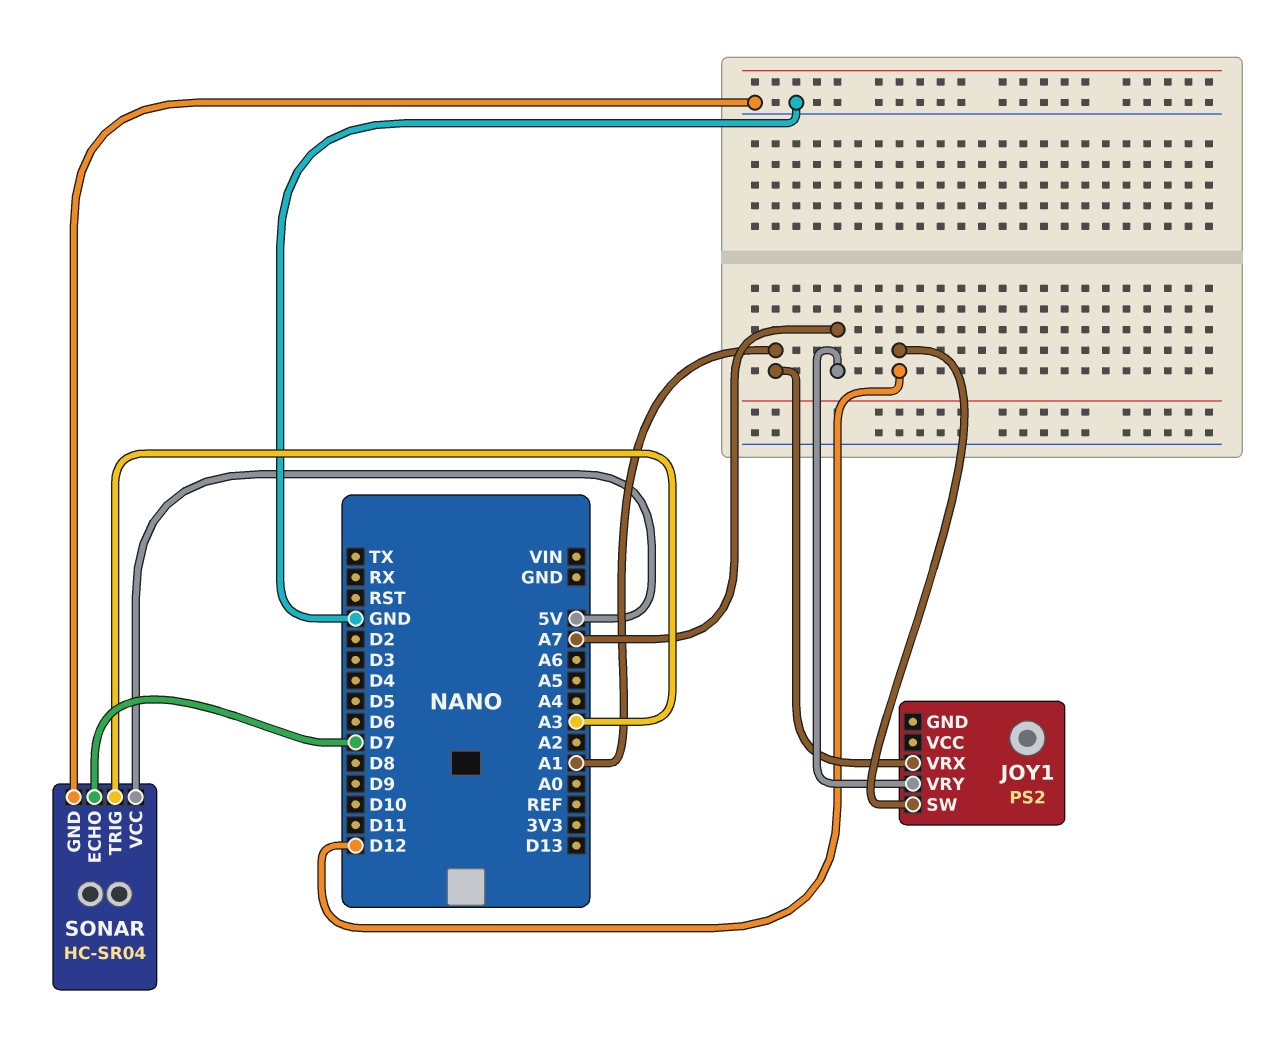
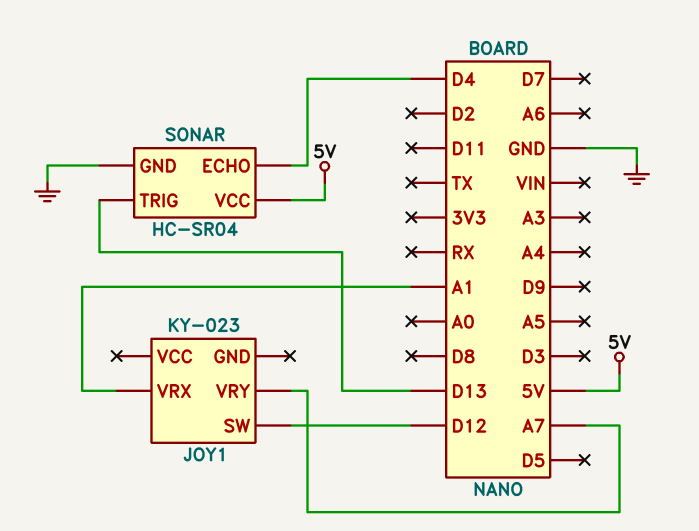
JOY1: PS2 -> KY-023
SONAR pin ECHO: D7 -> D4
SONAR pin TRIG: A3 -> D13

